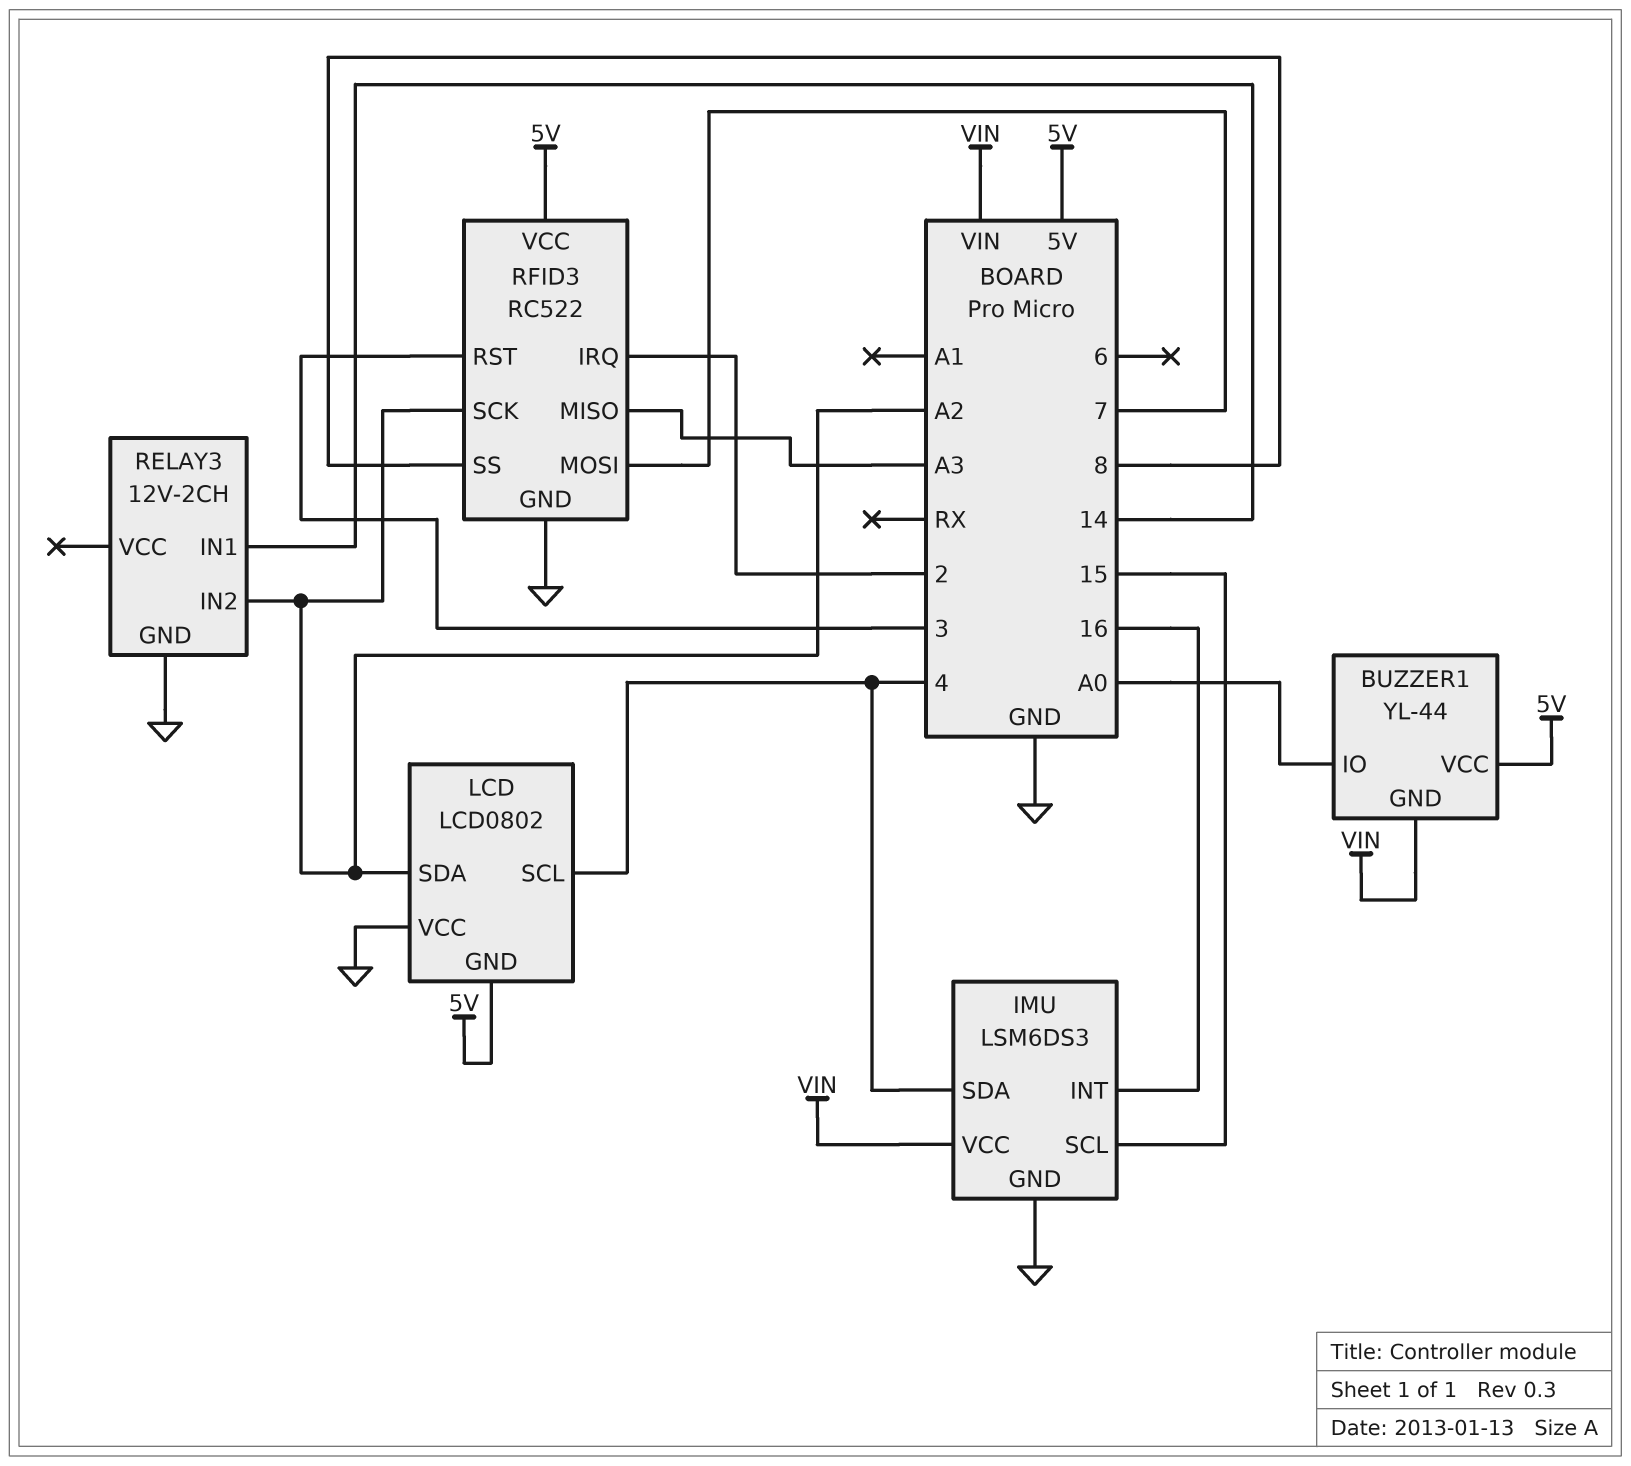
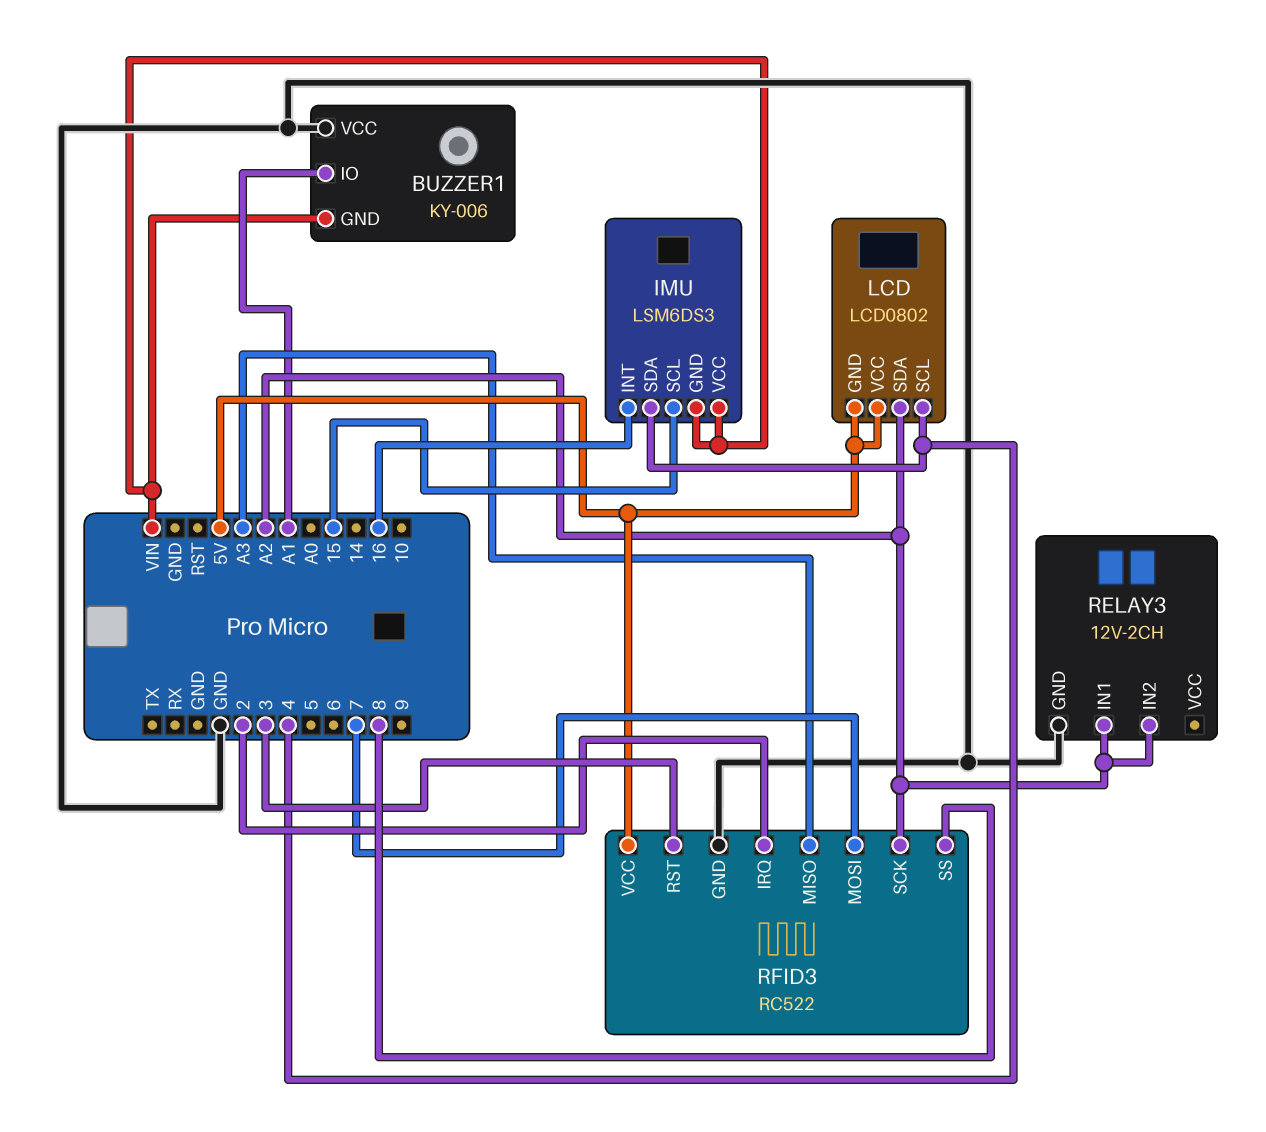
BUZZER1: YL-44 -> KY-006
BUZZER1 pin IO: A0 -> A1
BUZZER1 pin VCC: 5V -> GND
IMU pin GND: GND -> VIN
LCD pin VCC: GND -> 5V
RELAY3 pin IN1: 14 -> A2

